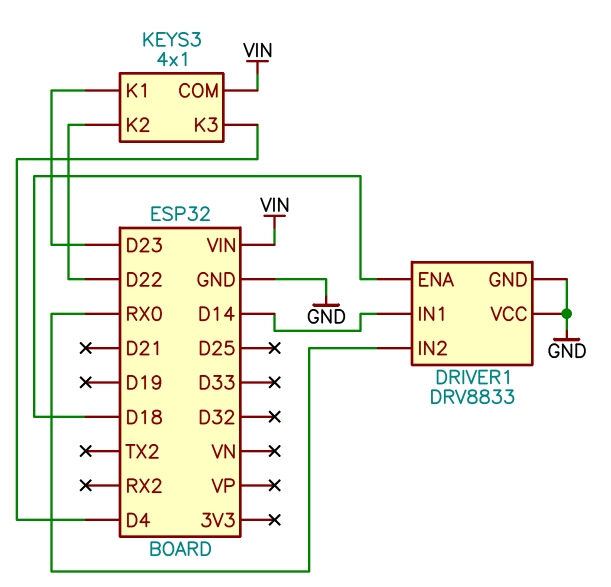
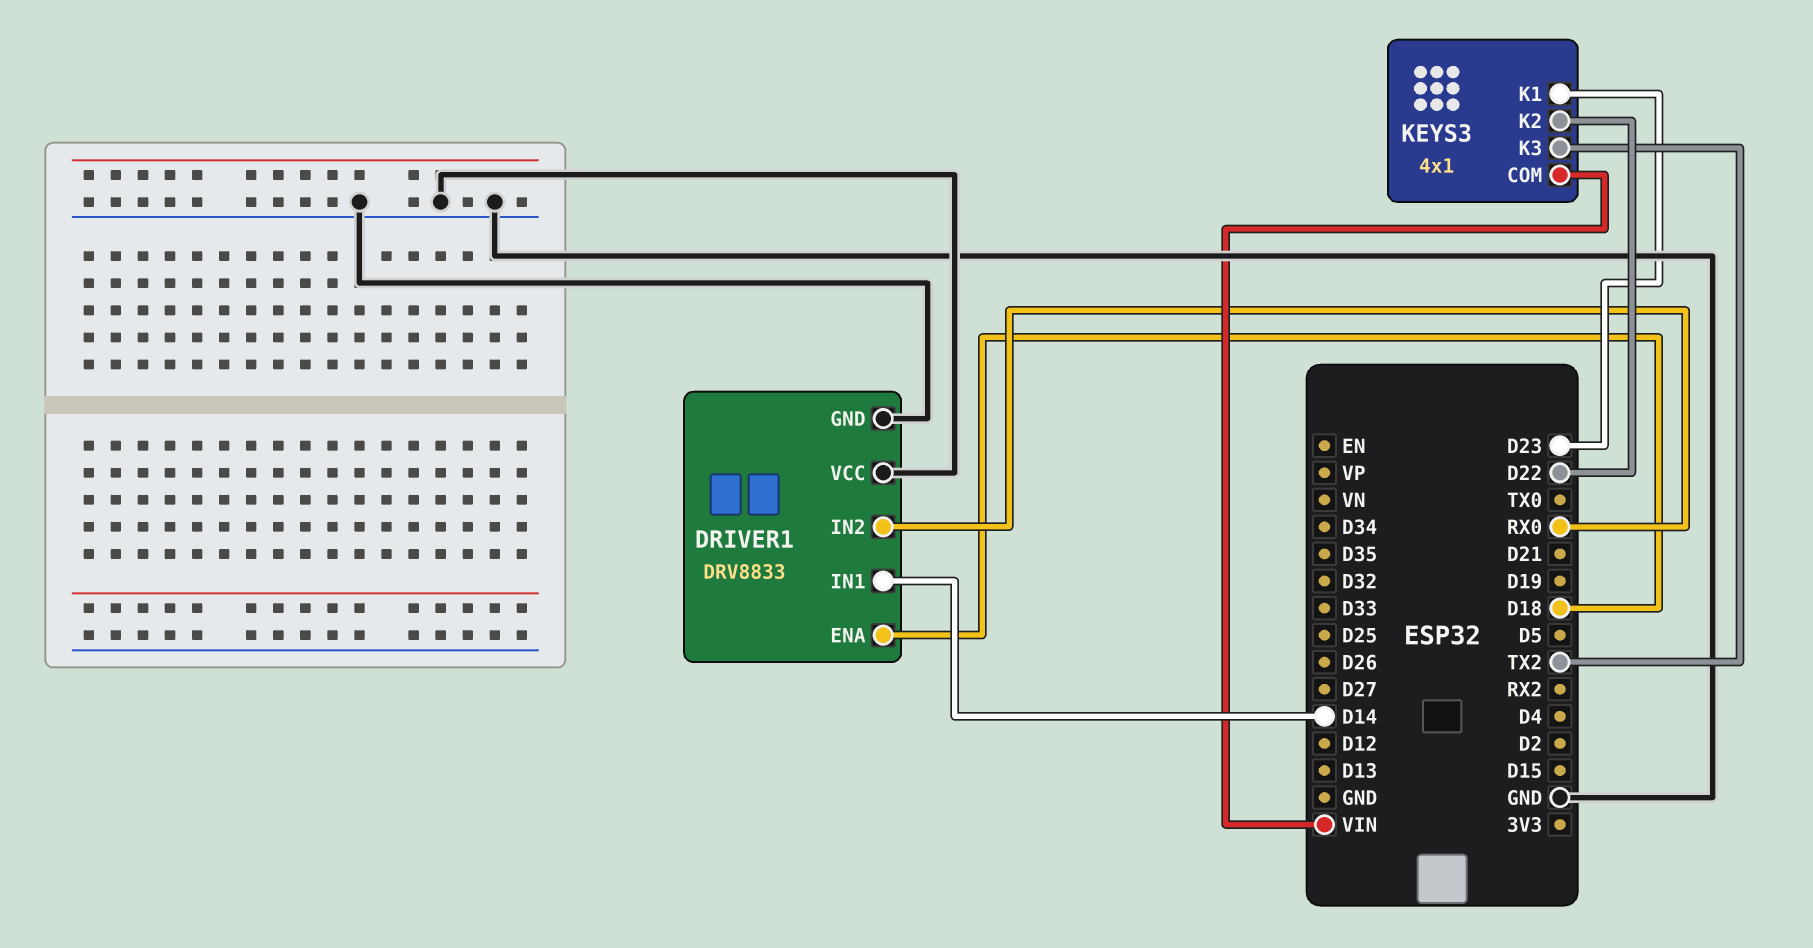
KEYS3 pin K3: D4 -> TX2

